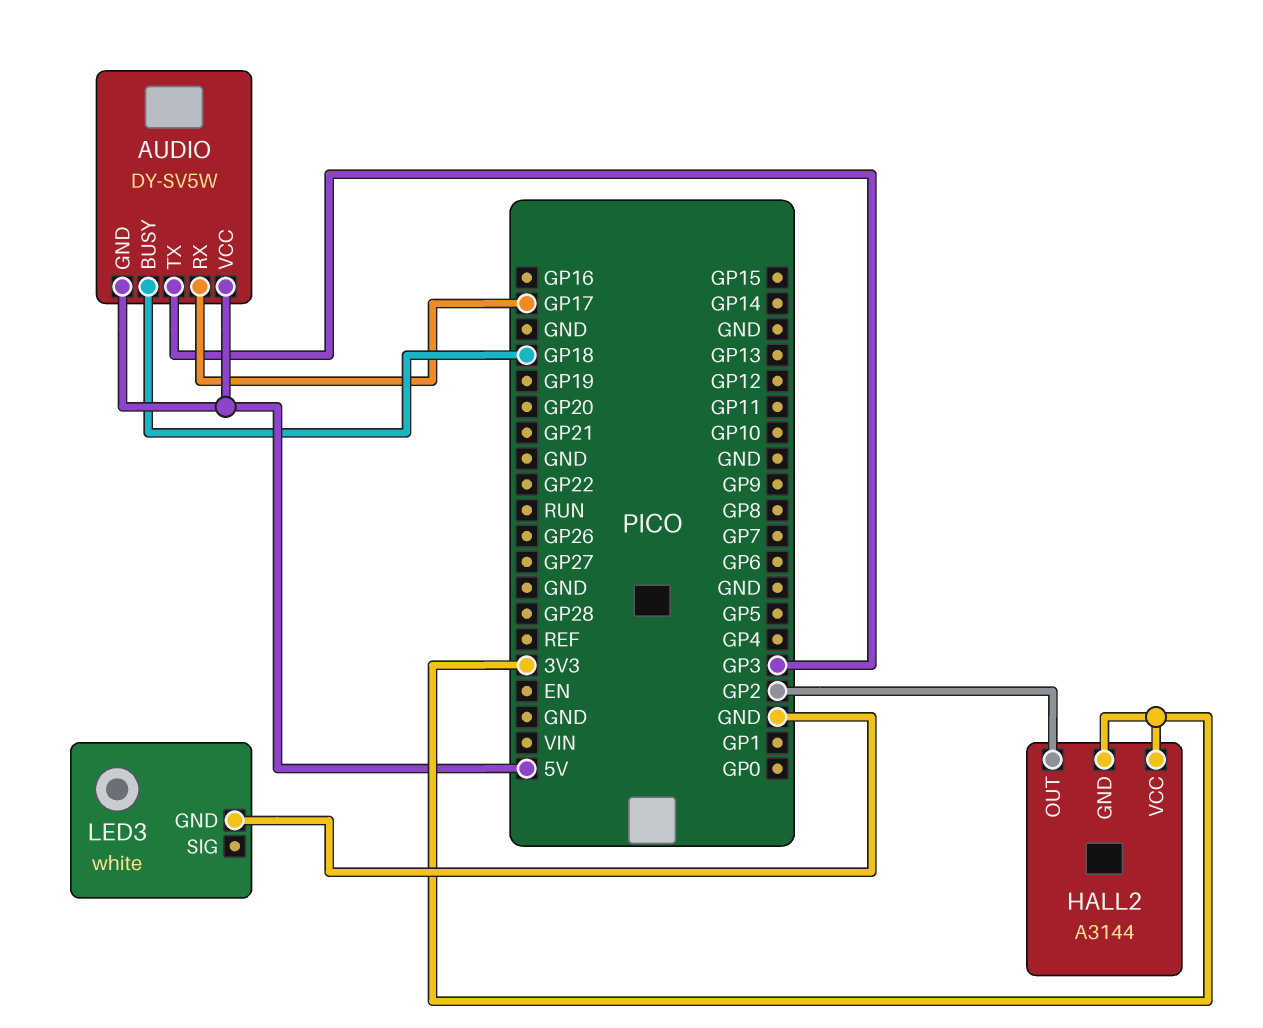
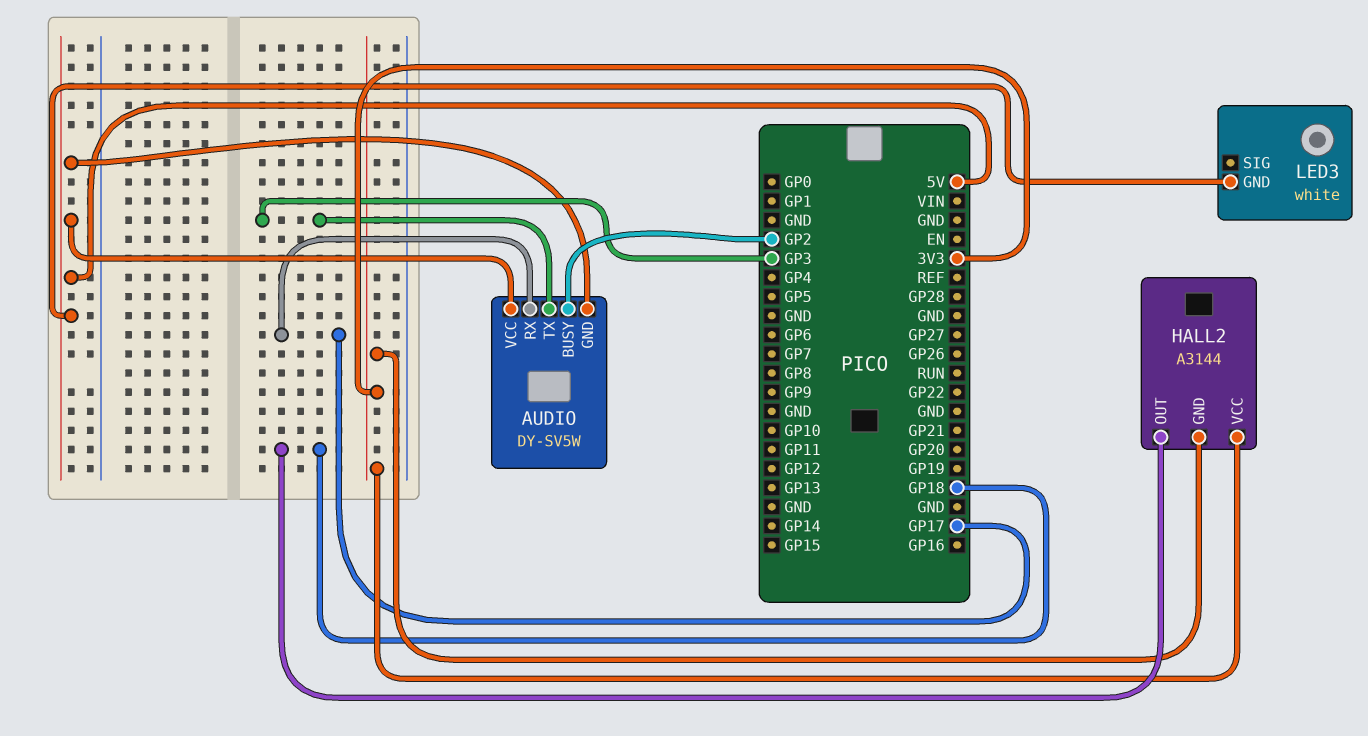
AUDIO pin BUSY: GP18 -> GP2
HALL2 pin OUT: GP2 -> GP18
LED3 pin GND: GND -> 5V

